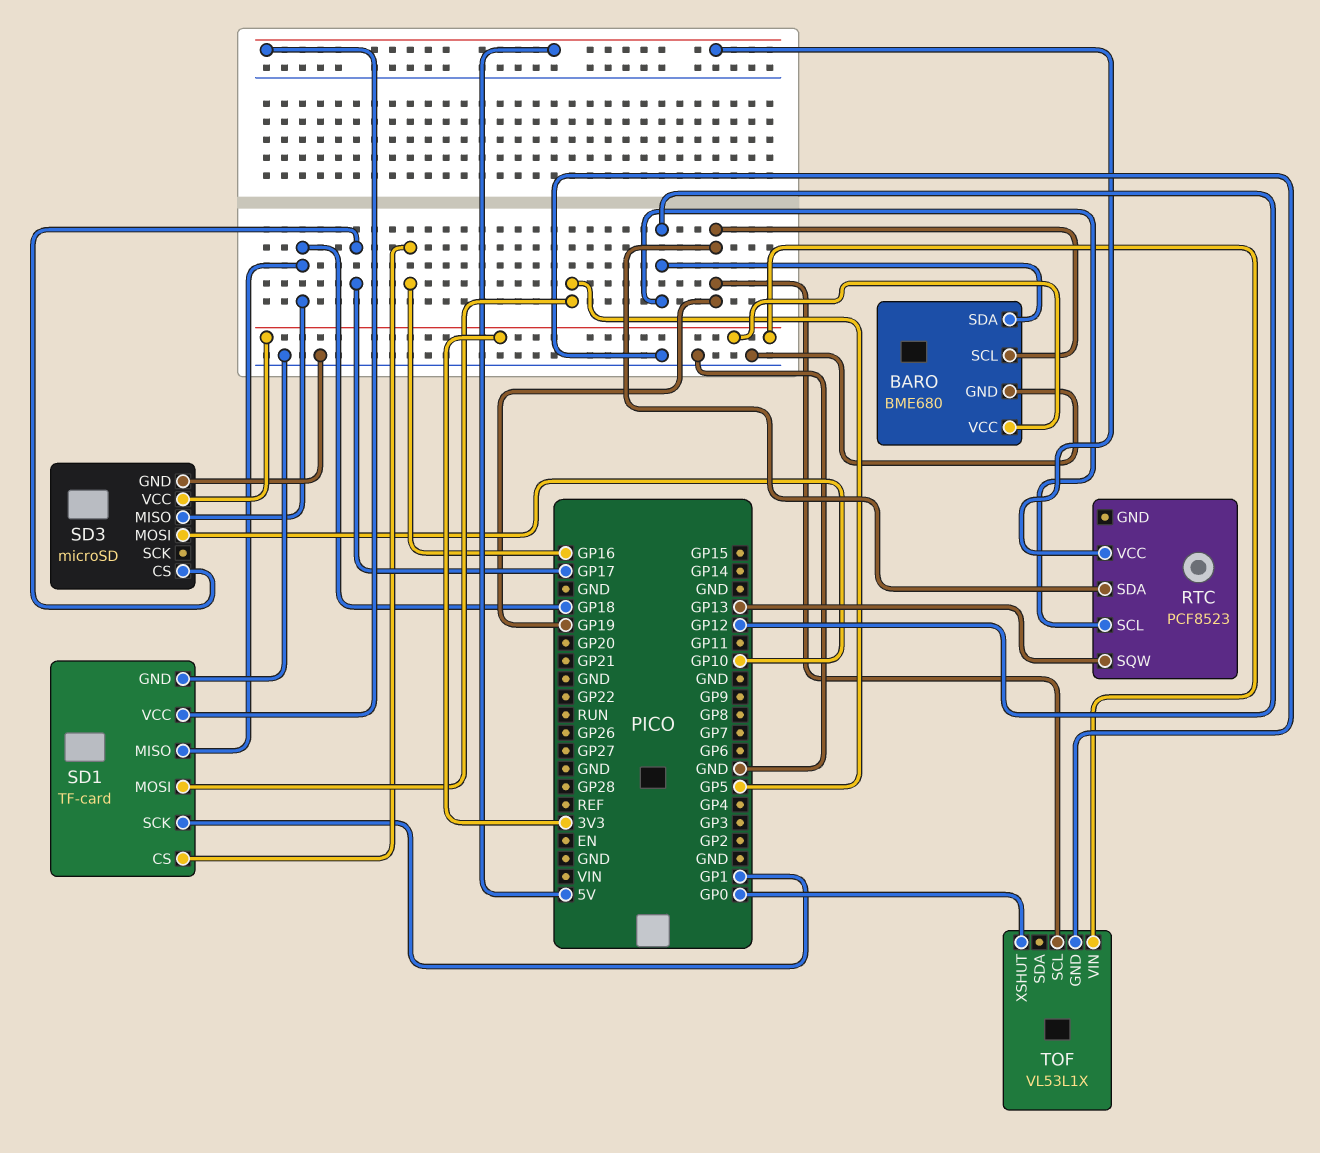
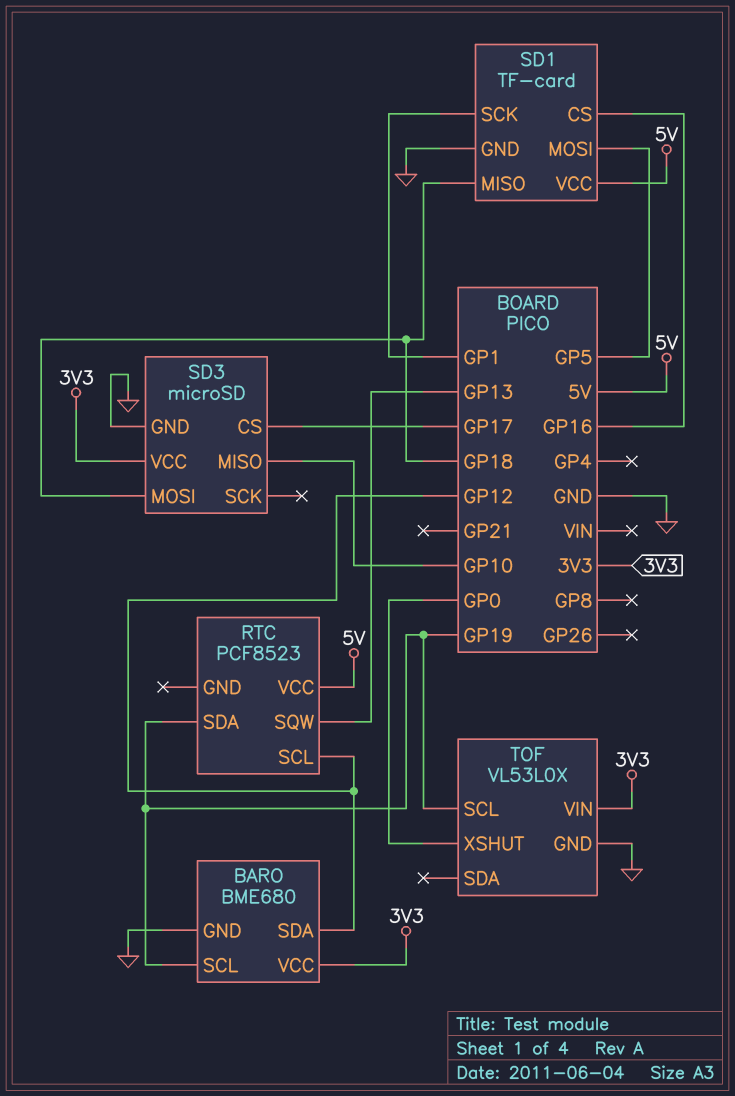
SD3 pin MISO: GP18 -> GP10
SD3 pin MOSI: GP10 -> GP18
TOF: VL53L1X -> VL53L0X

